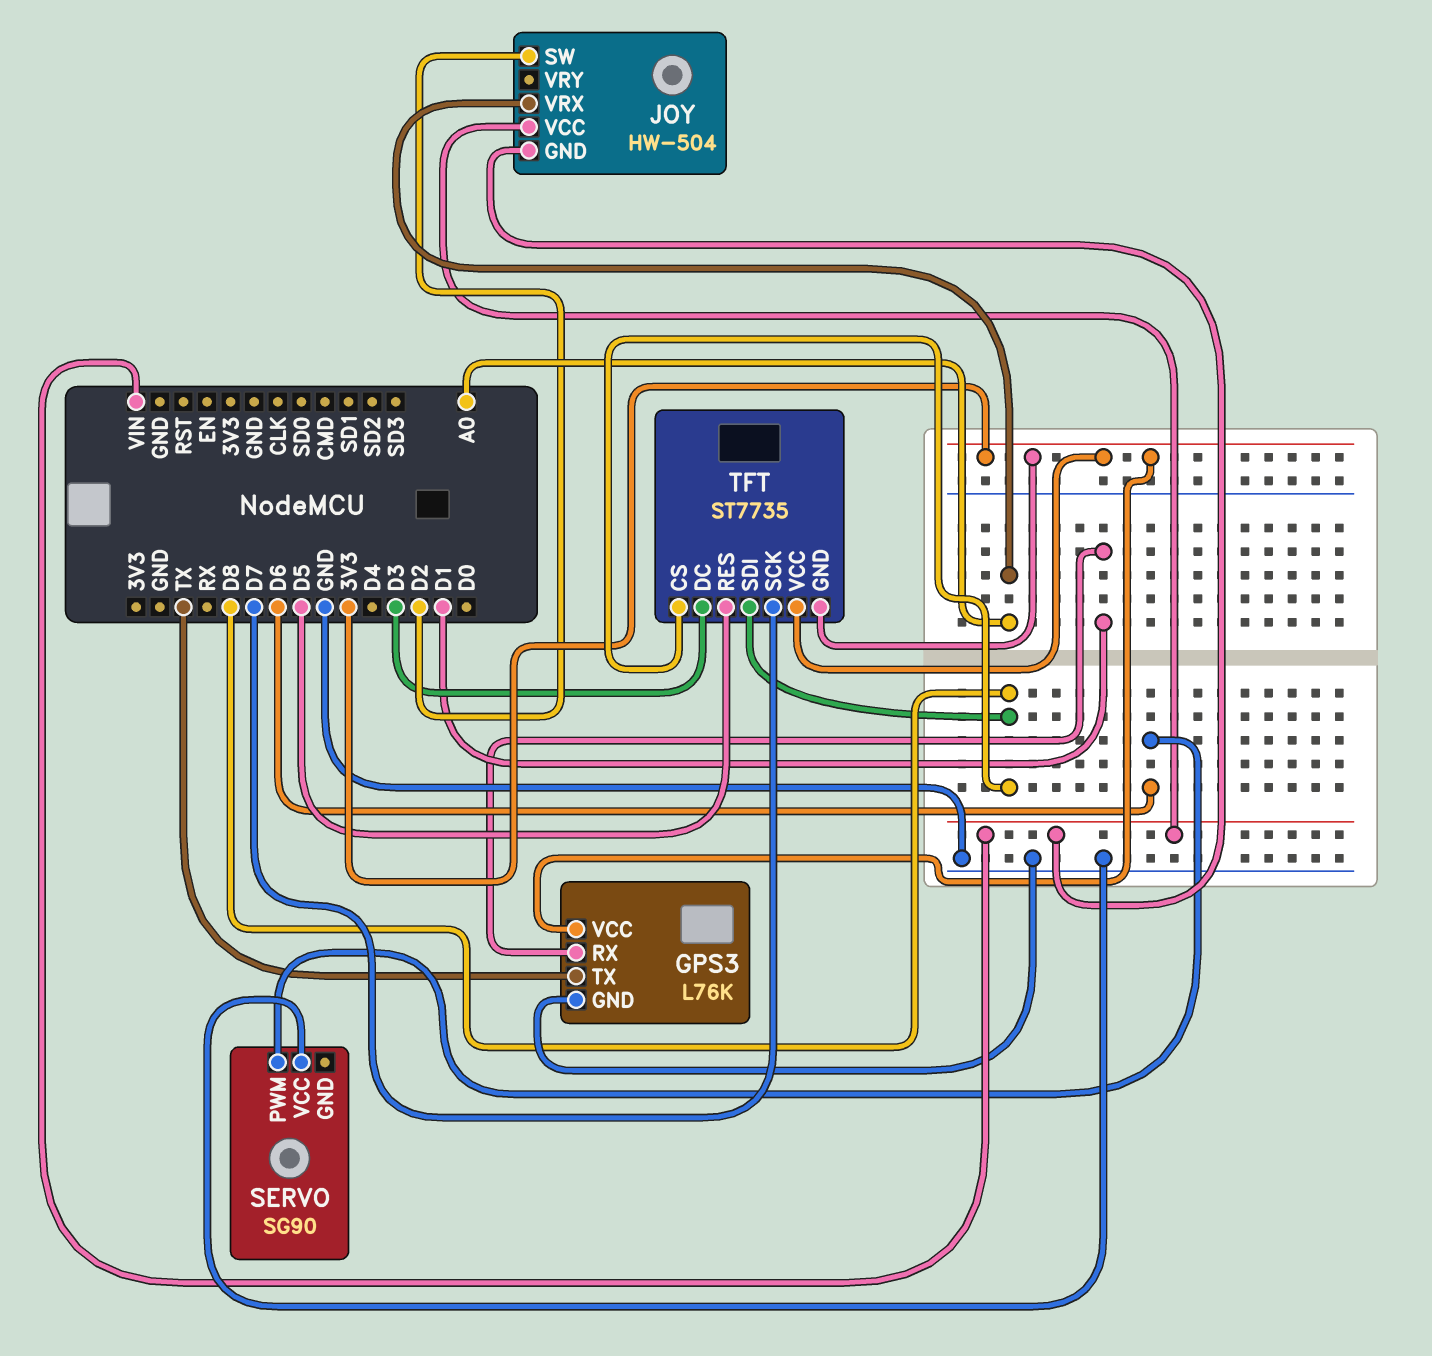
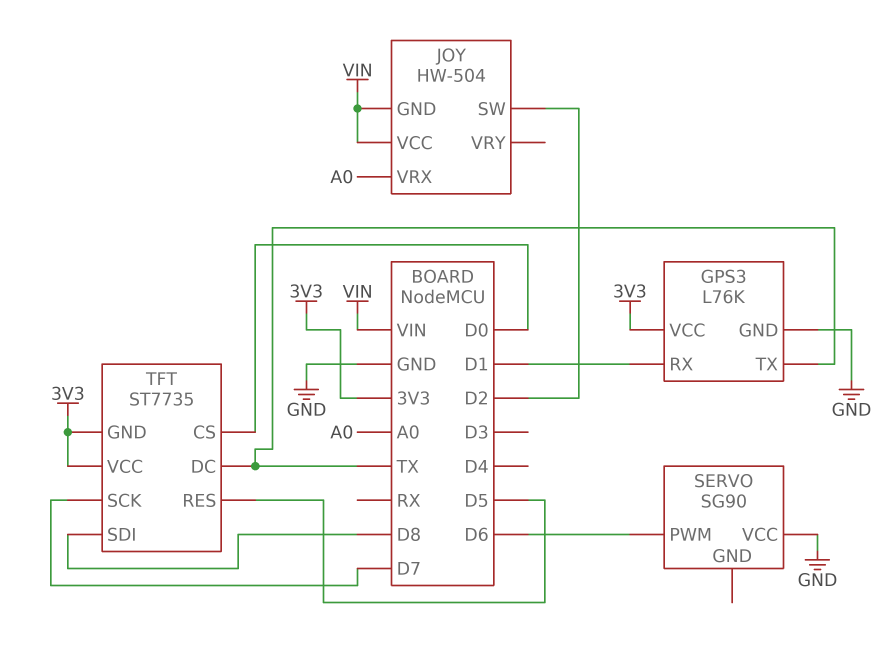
TFT pin CS: D8 -> D0
TFT pin DC: D3 -> TX

